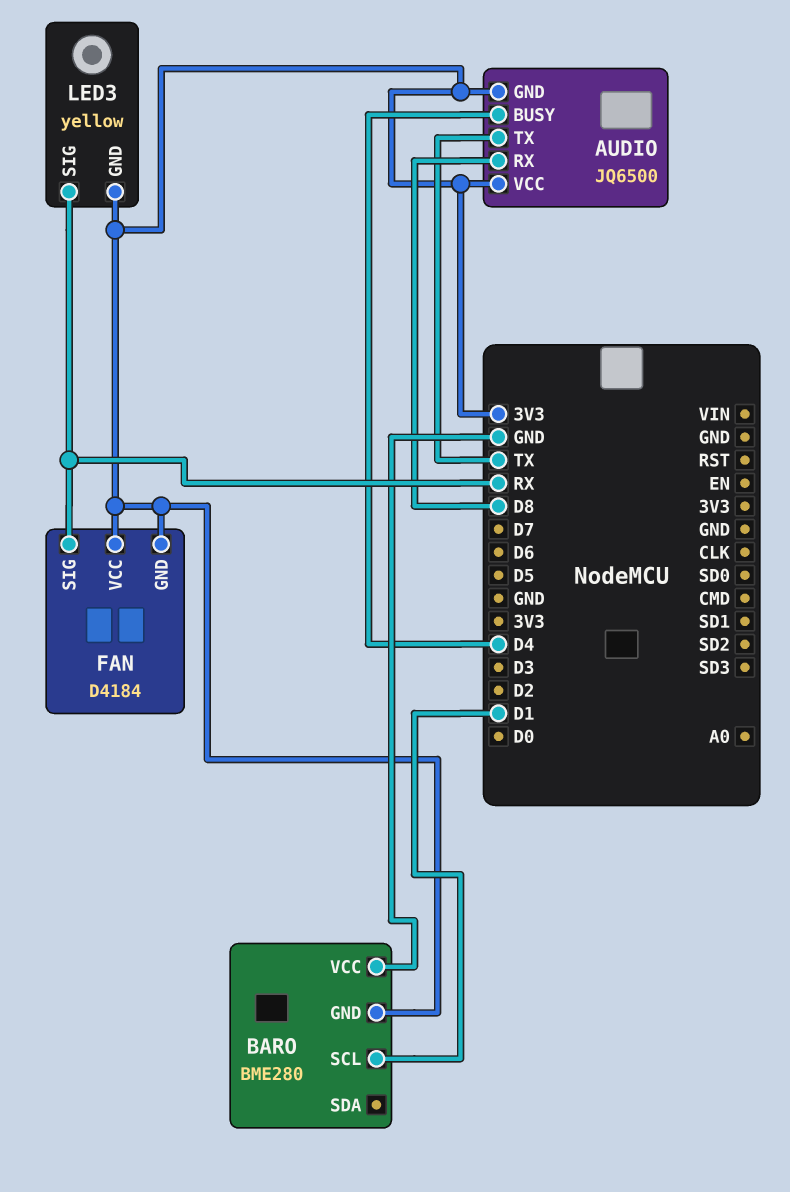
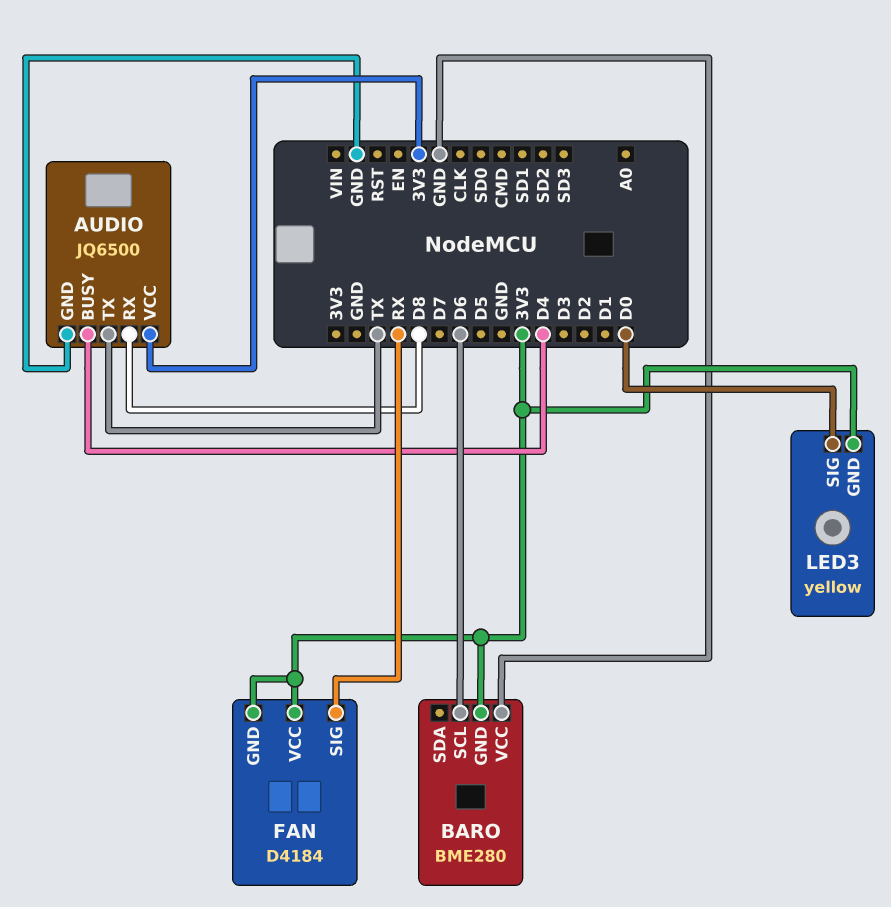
AUDIO pin GND: 3V3 -> GND
BARO pin SCL: D1 -> D6
LED3 pin SIG: RX -> D0

